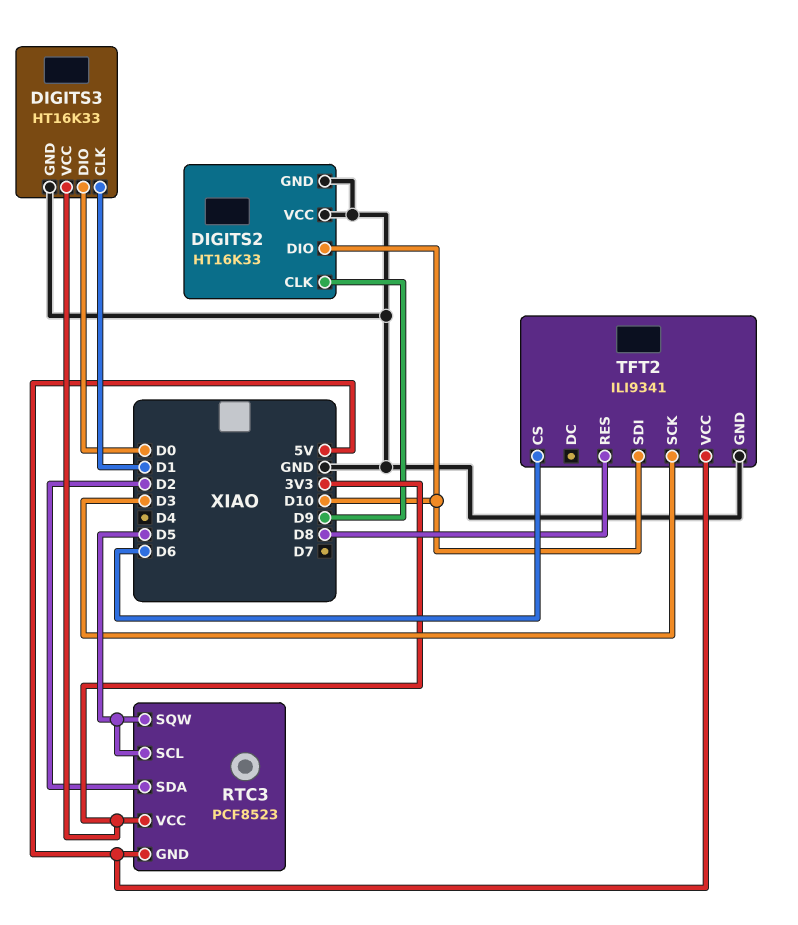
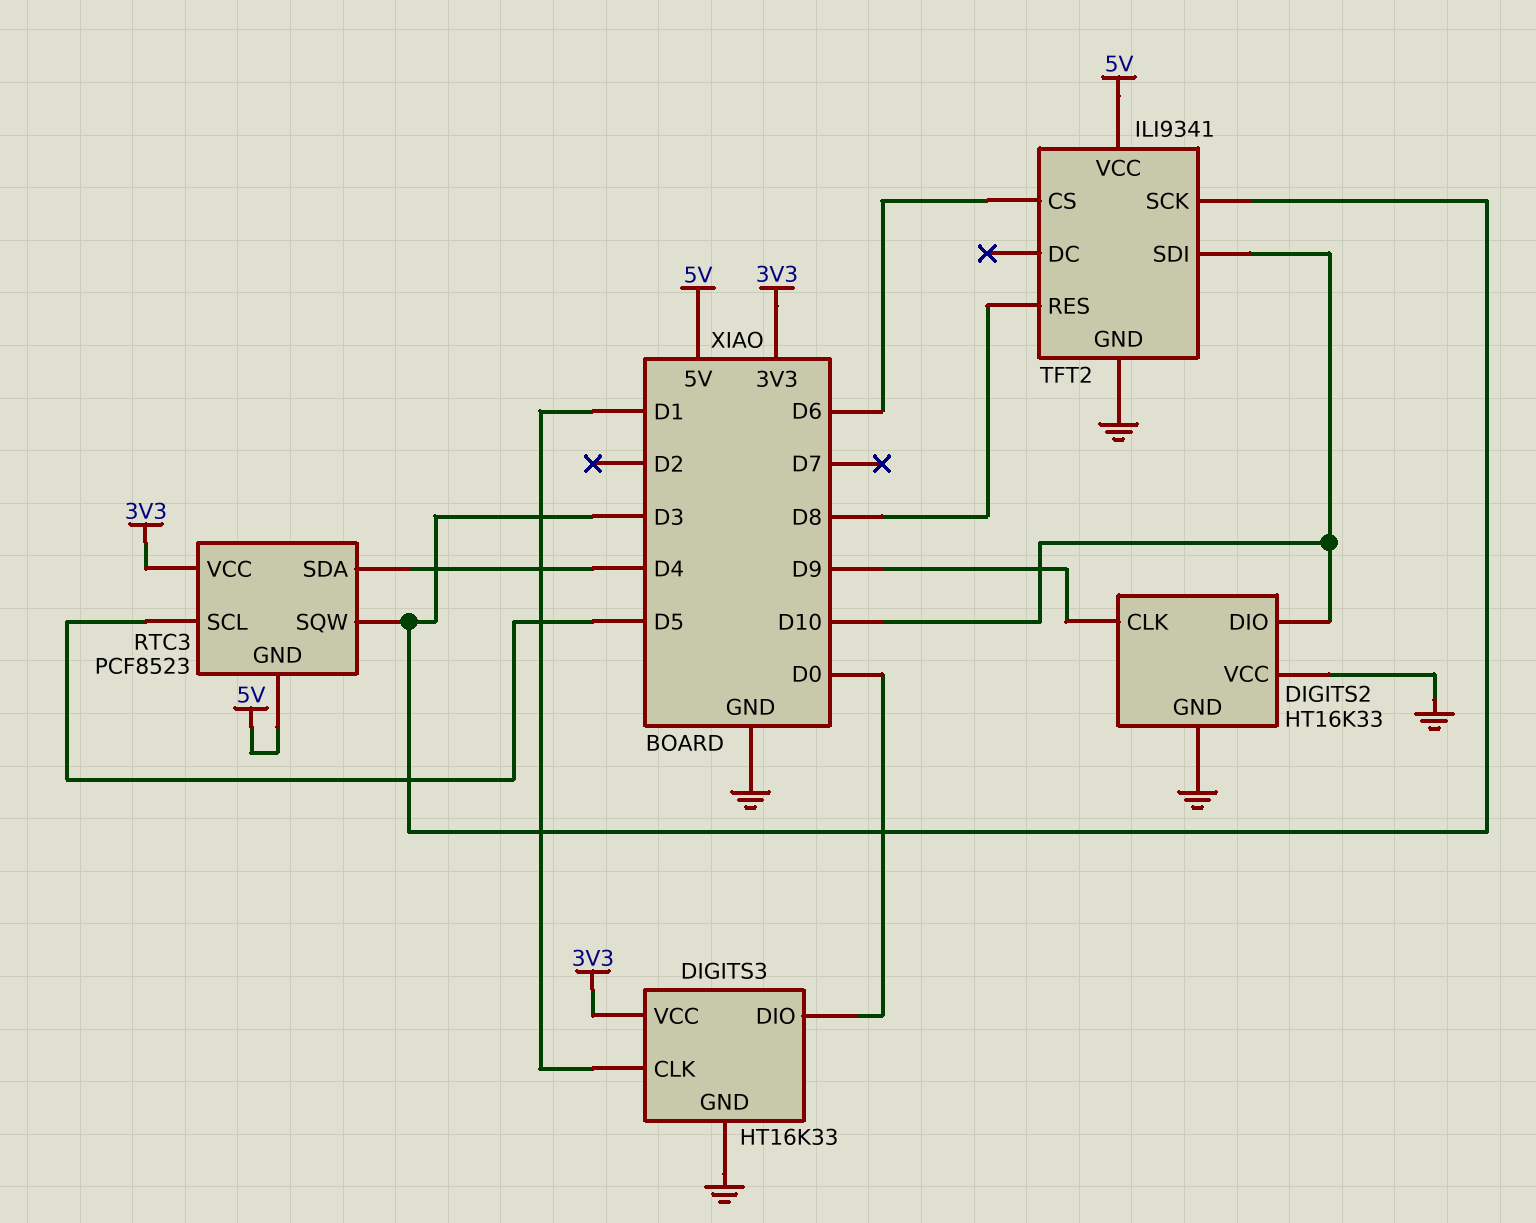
RTC3 pin SDA: D2 -> D4
RTC3 pin SQW: D5 -> D3

